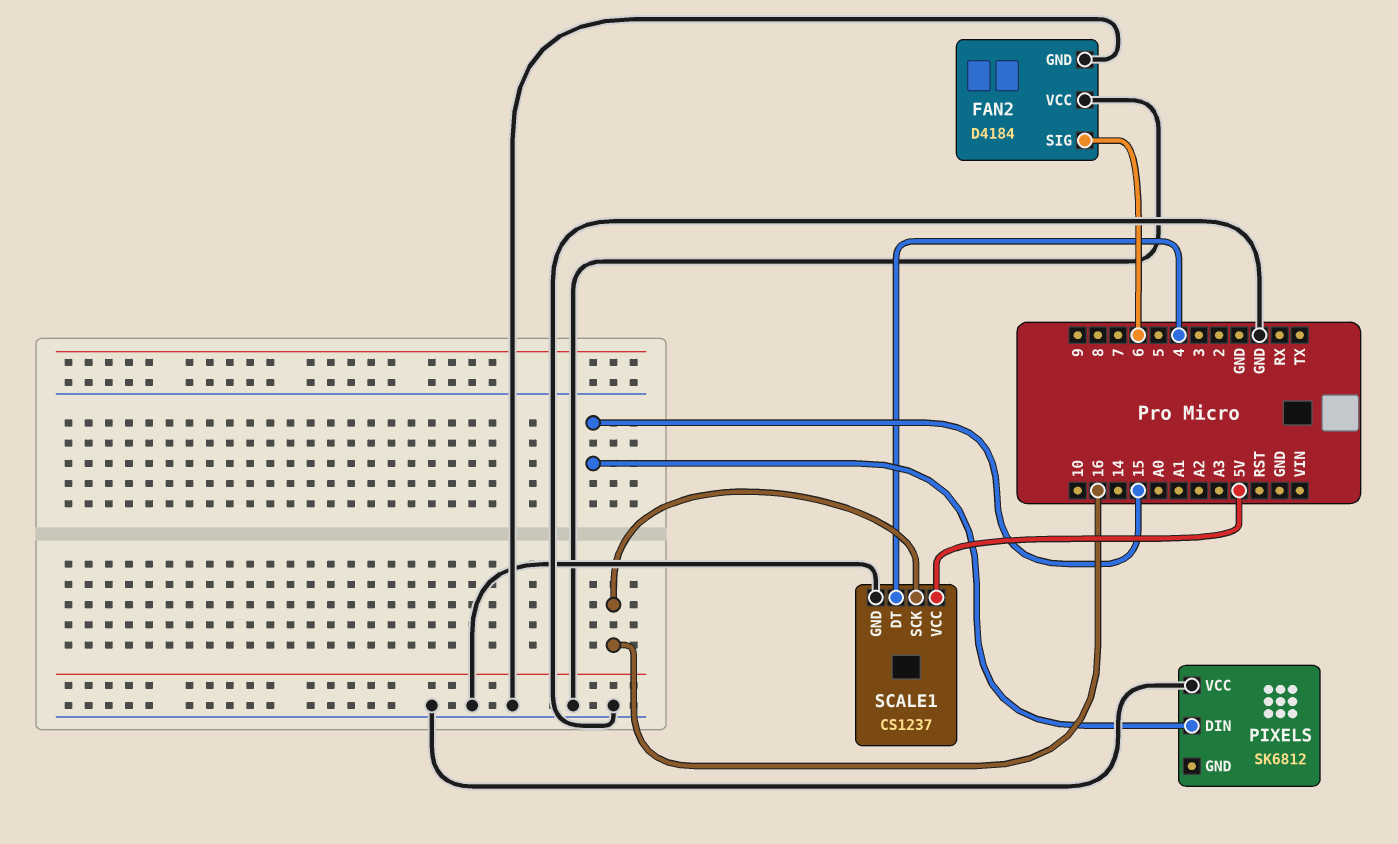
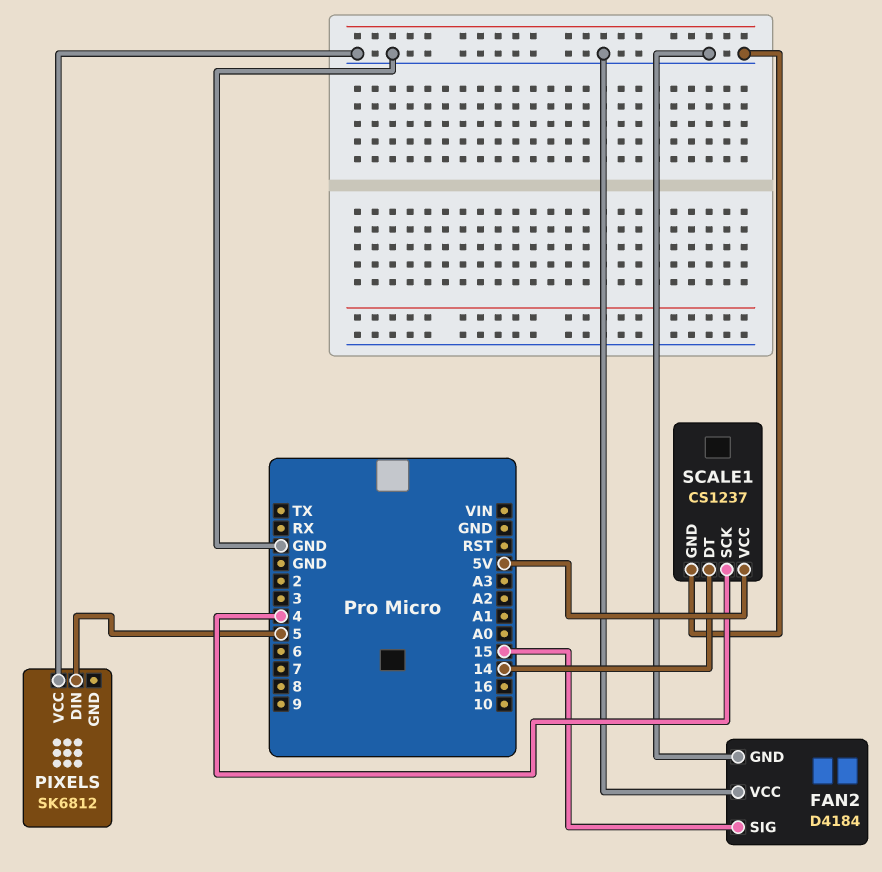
FAN2 pin SIG: 6 -> 15
PIXELS pin DIN: 15 -> 5
SCALE1 pin DT: 4 -> 14
SCALE1 pin SCK: 16 -> 4

